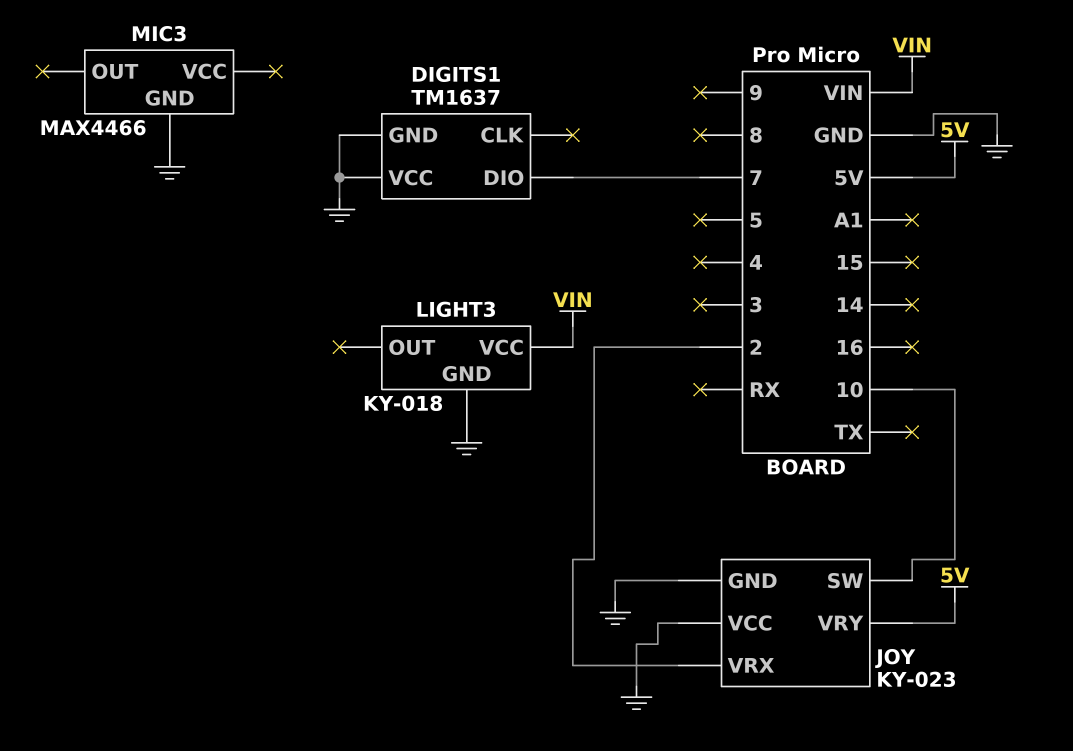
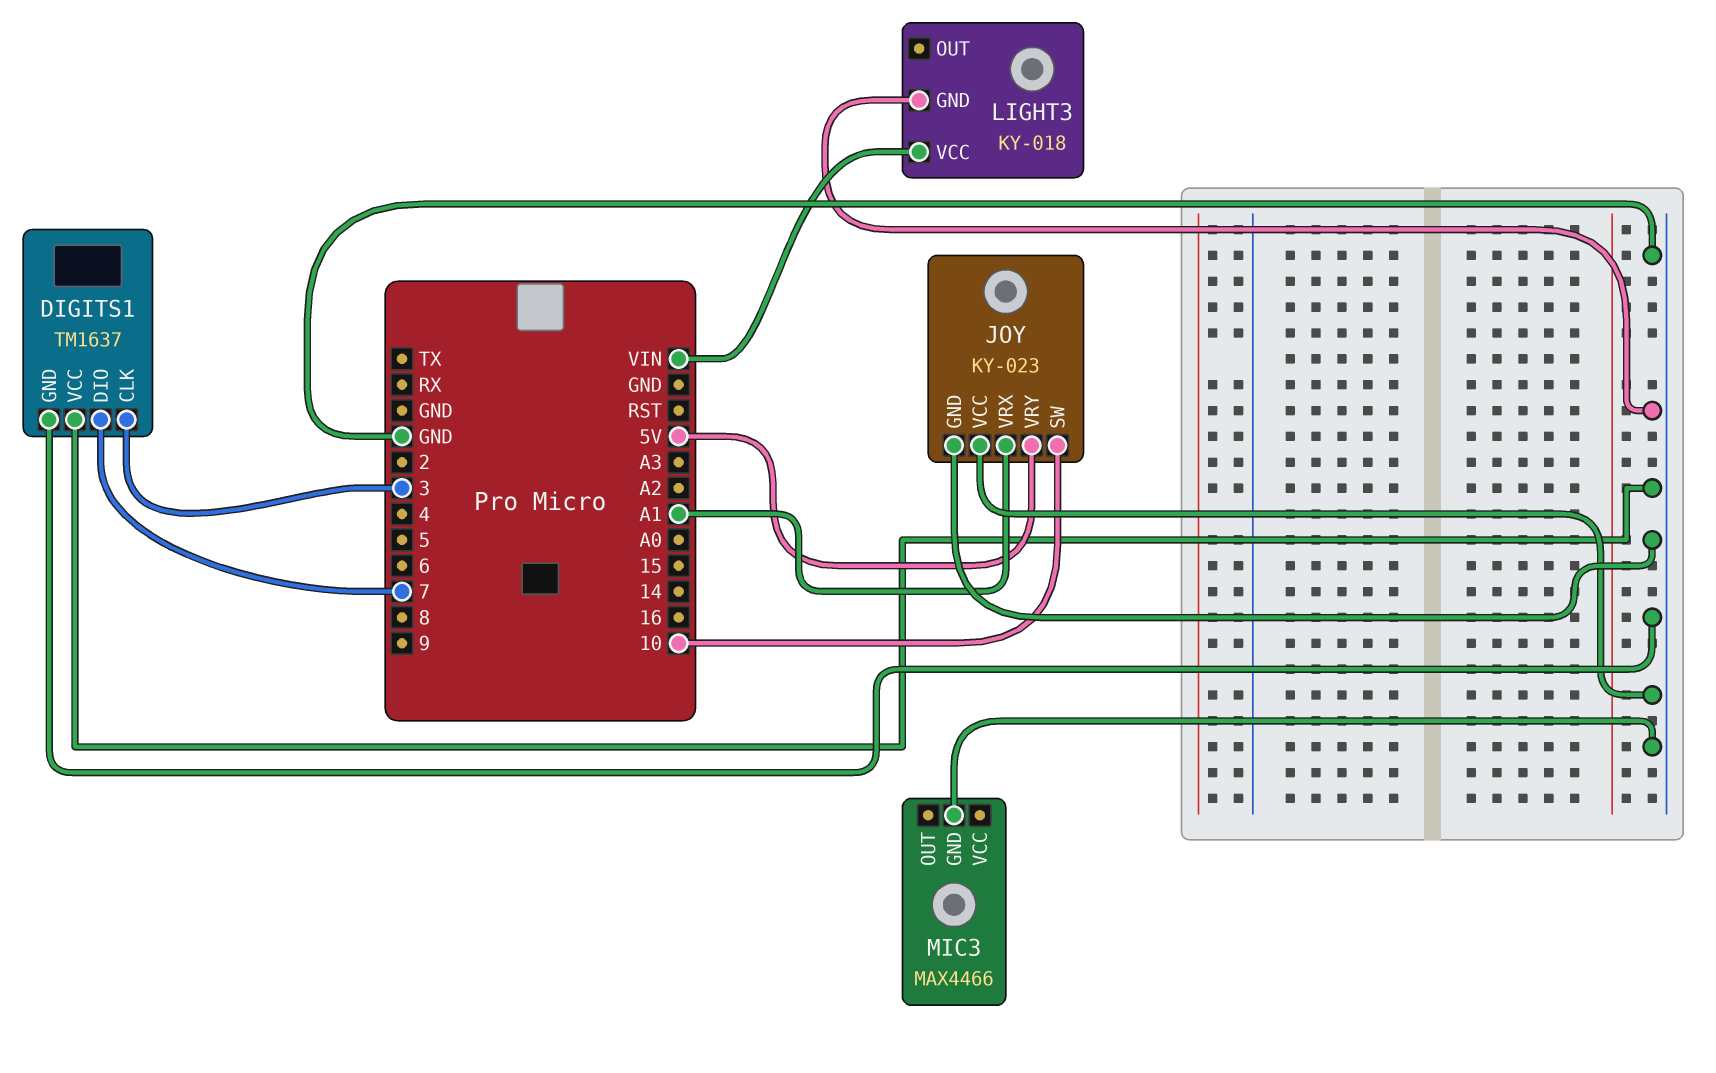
DIGITS1 pin CLK: none -> 3
JOY pin VRX: 2 -> A1

